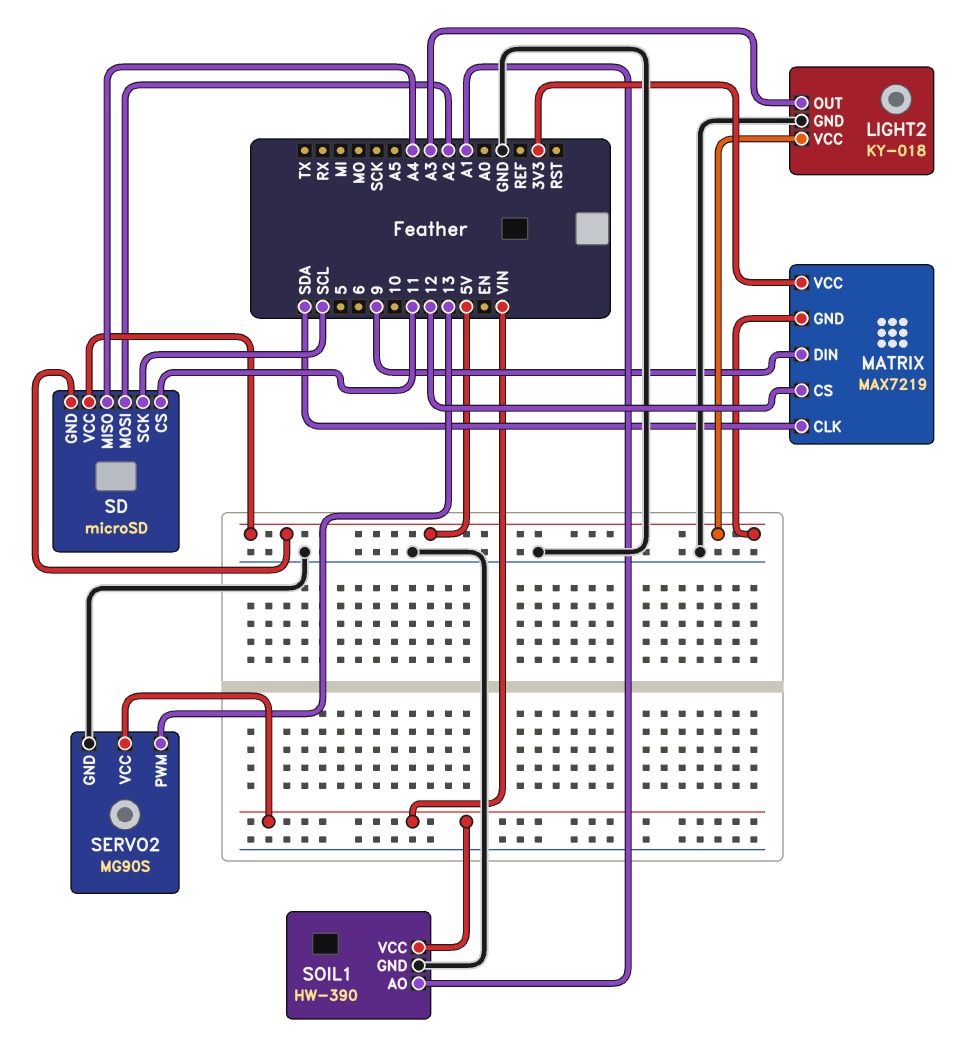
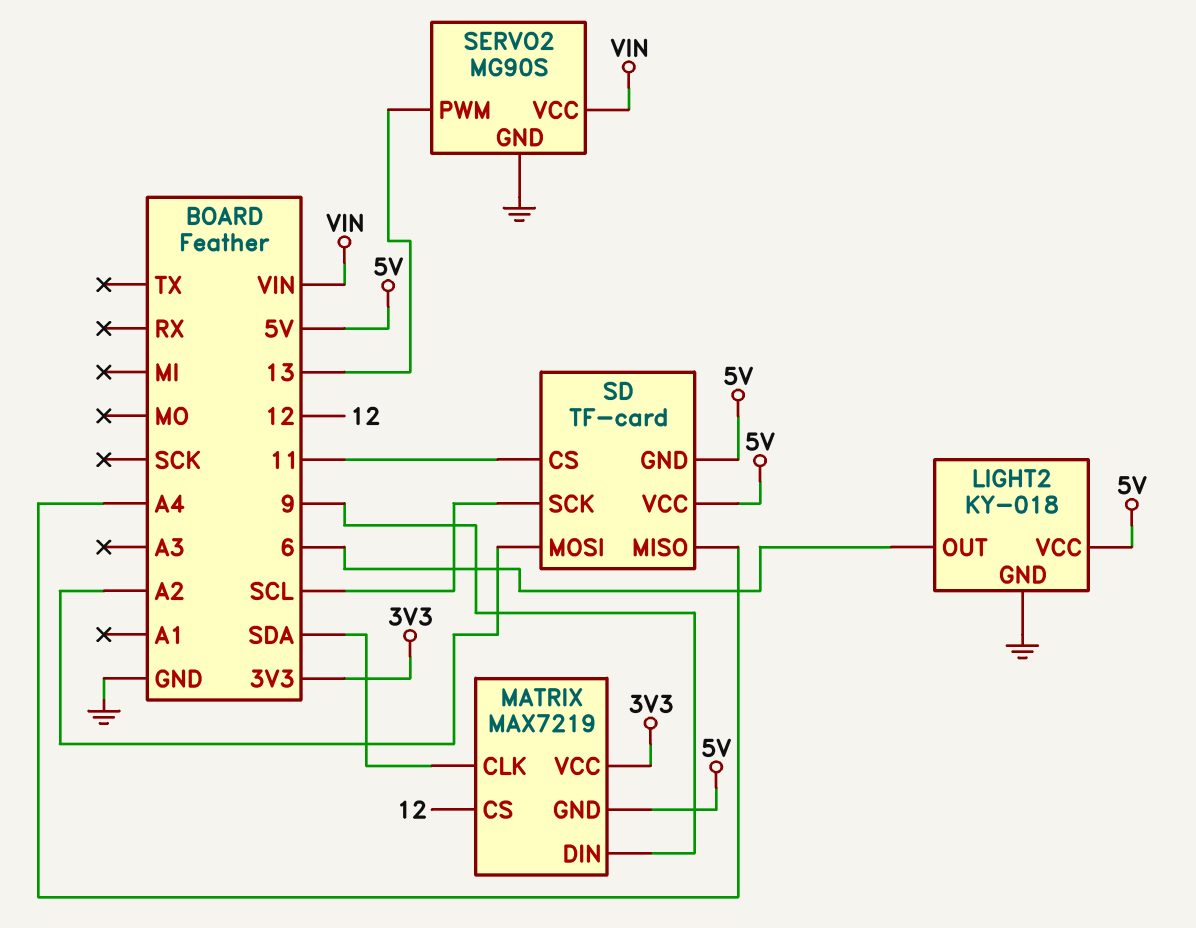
LIGHT2 pin OUT: A3 -> 6
SD: microSD -> TF-card
SOIL1: HW-390 -> none
SOIL1 pin AO: A1 -> none
SOIL1 pin GND: GND -> none
SOIL1 pin VCC: VIN -> none

